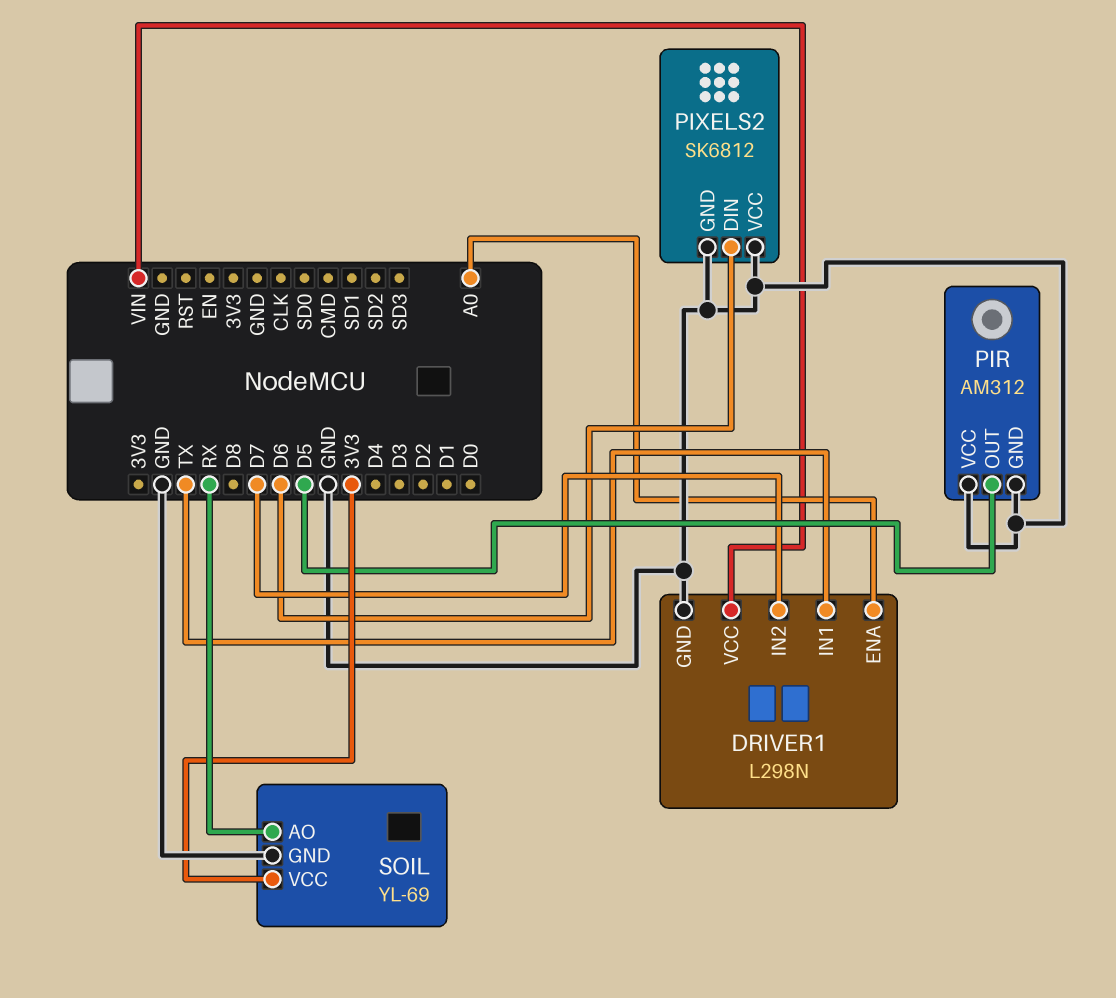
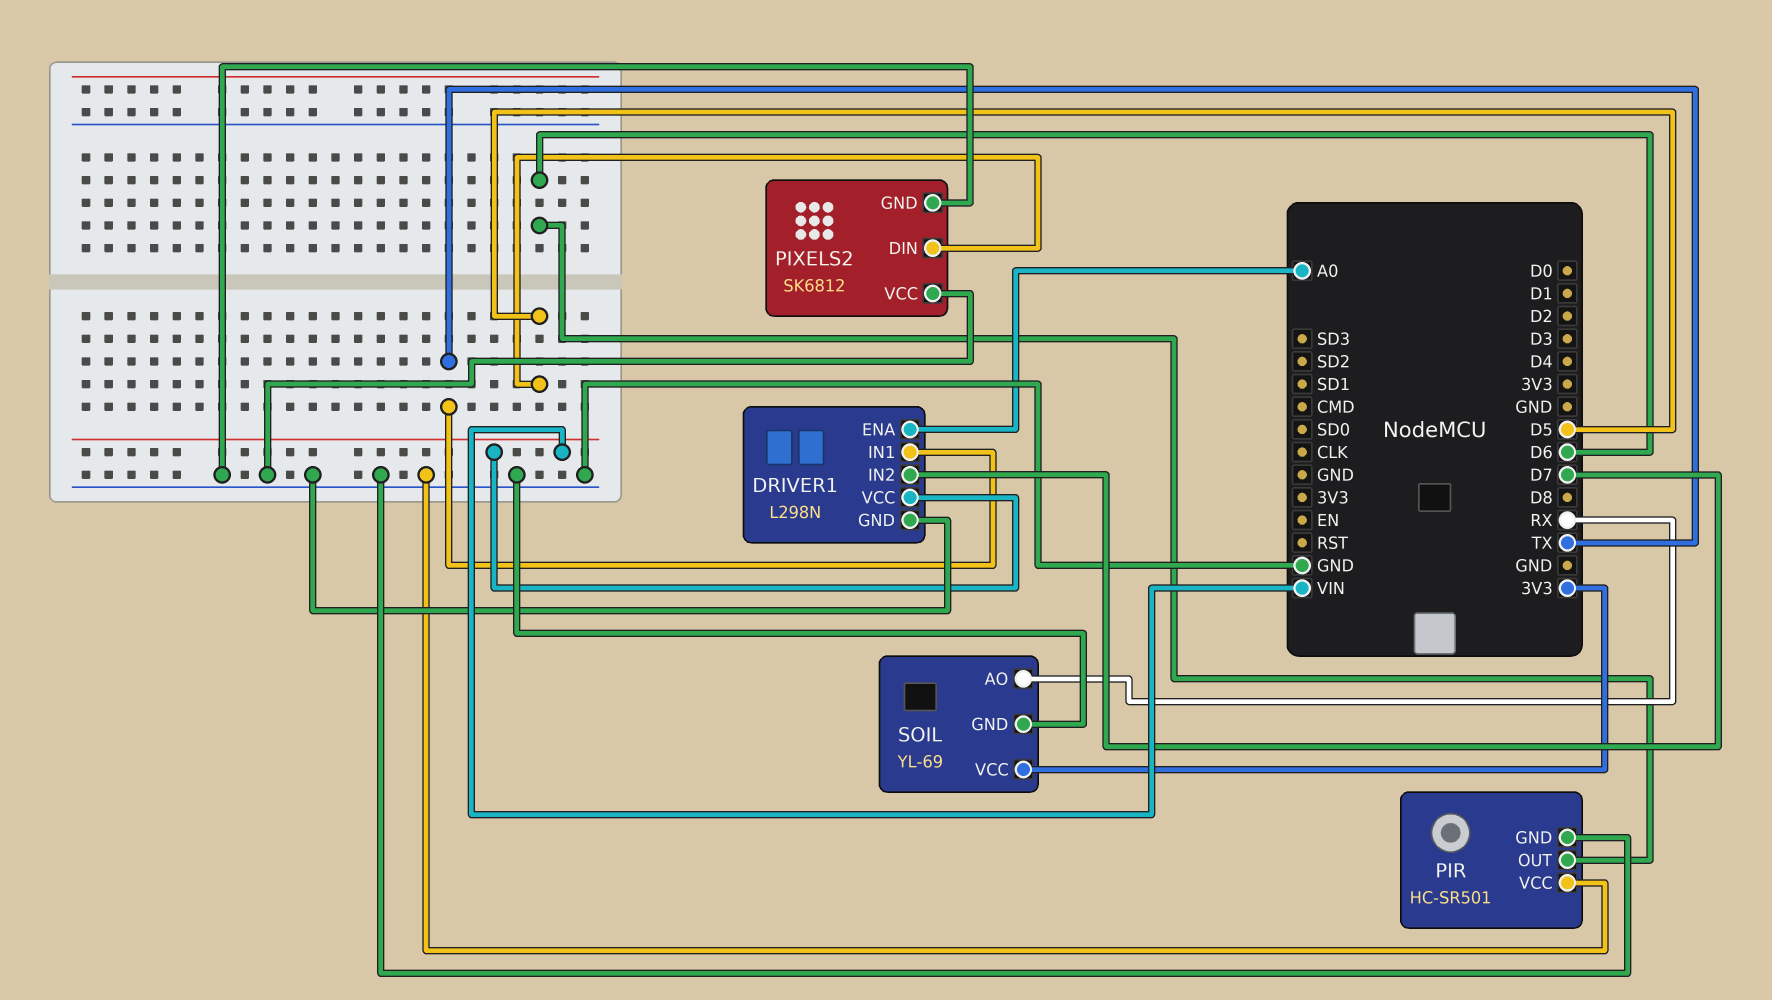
PIR: AM312 -> HC-SR501
PIR pin OUT: D5 -> D6
PIXELS2 pin DIN: D6 -> D5

